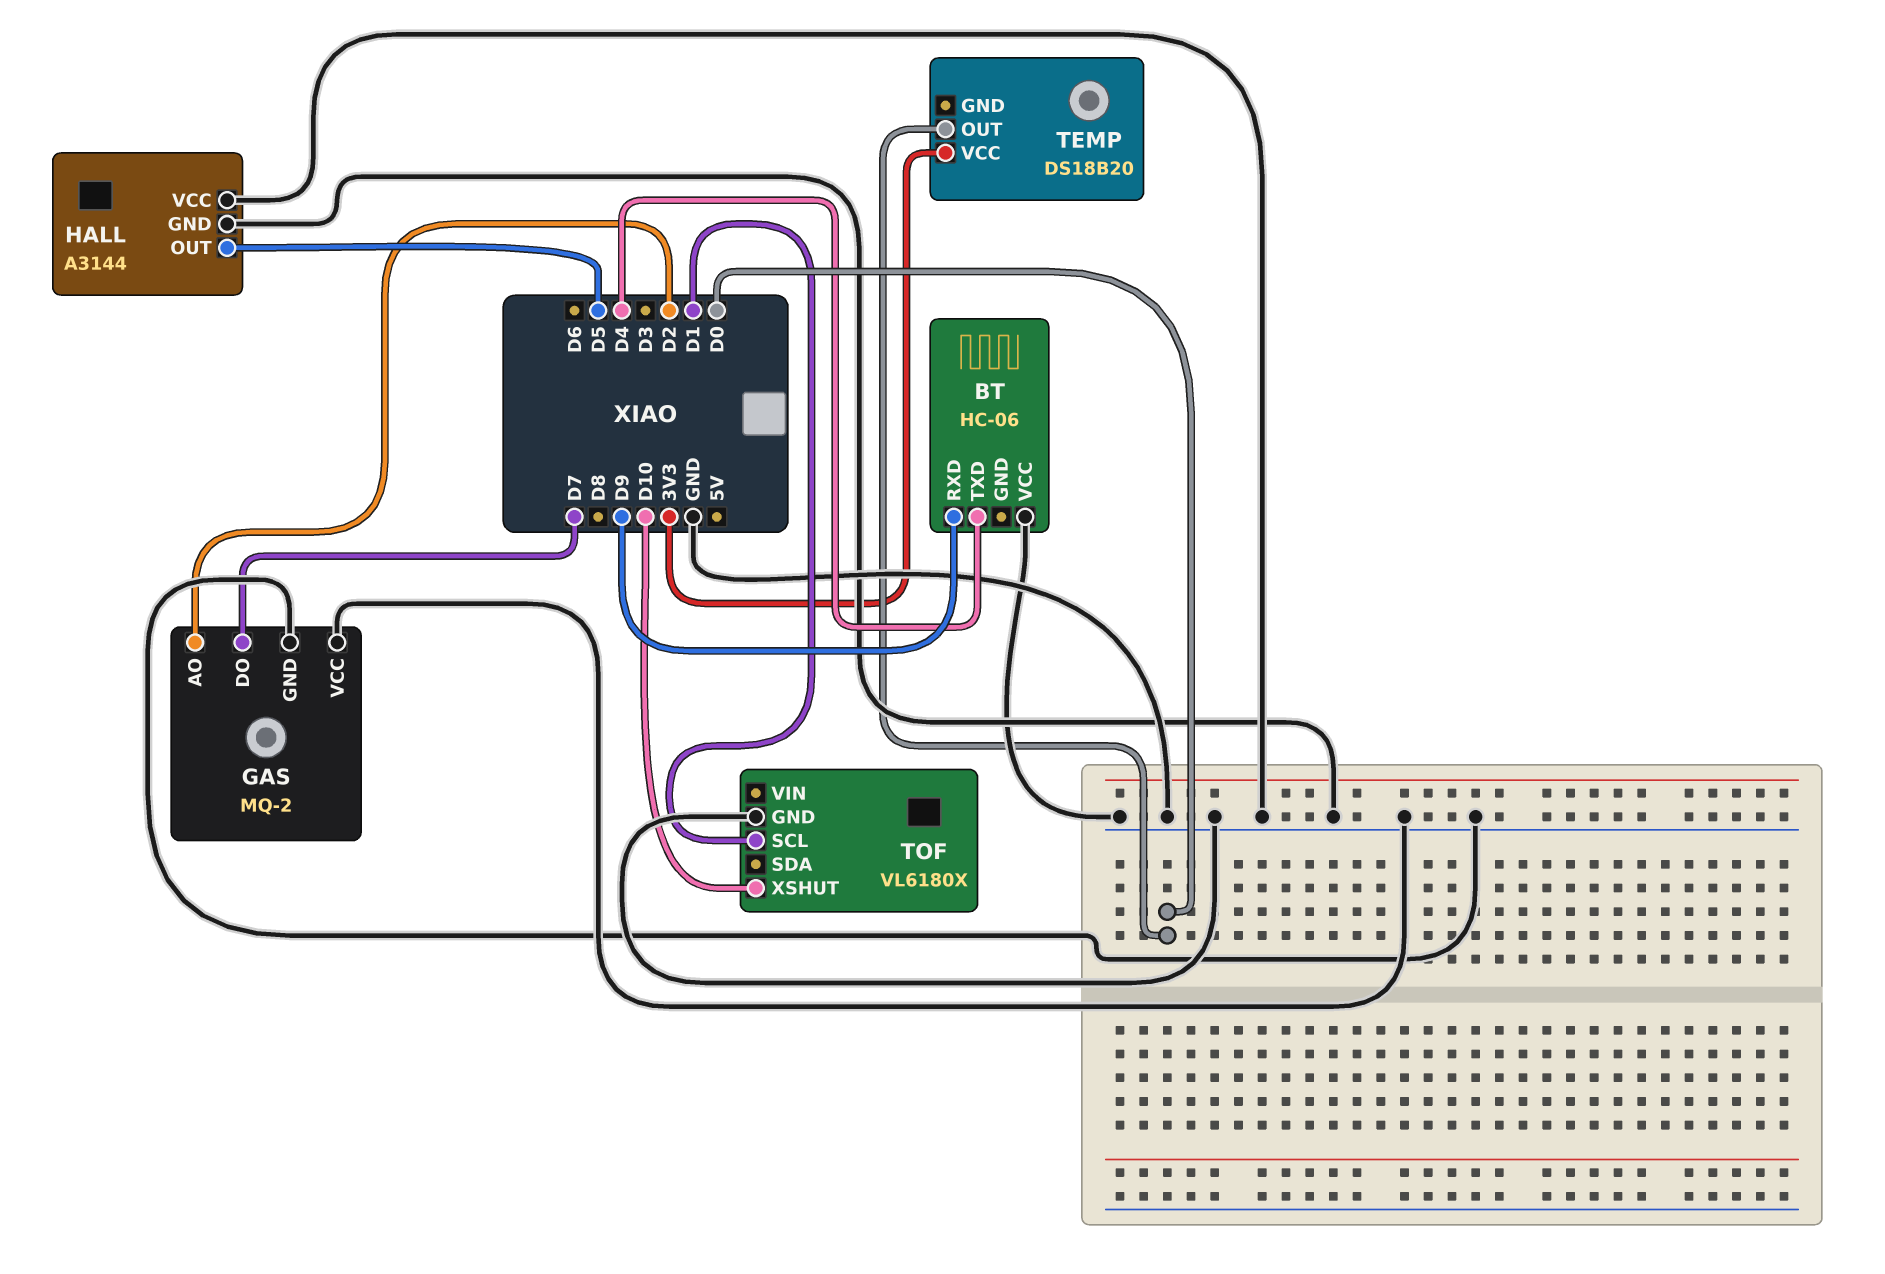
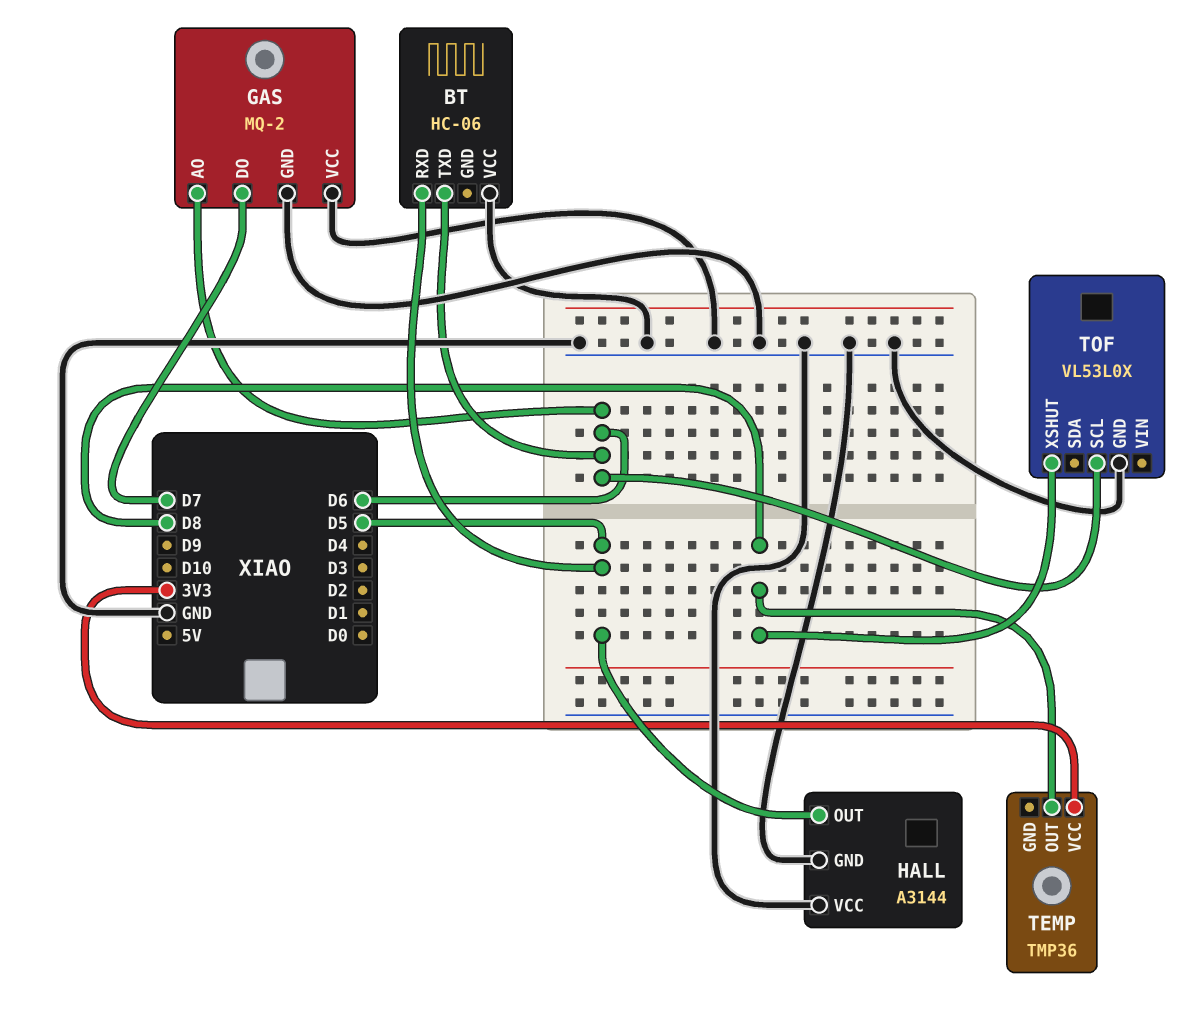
BT pin RXD: D9 -> D5
BT pin TXD: D4 -> D6
GAS pin AO: D2 -> D6
TEMP: DS18B20 -> TMP36
TEMP pin OUT: D0 -> D8
TOF: VL6180X -> VL53L0X
TOF pin SCL: D1 -> D6
TOF pin XSHUT: D10 -> D8

